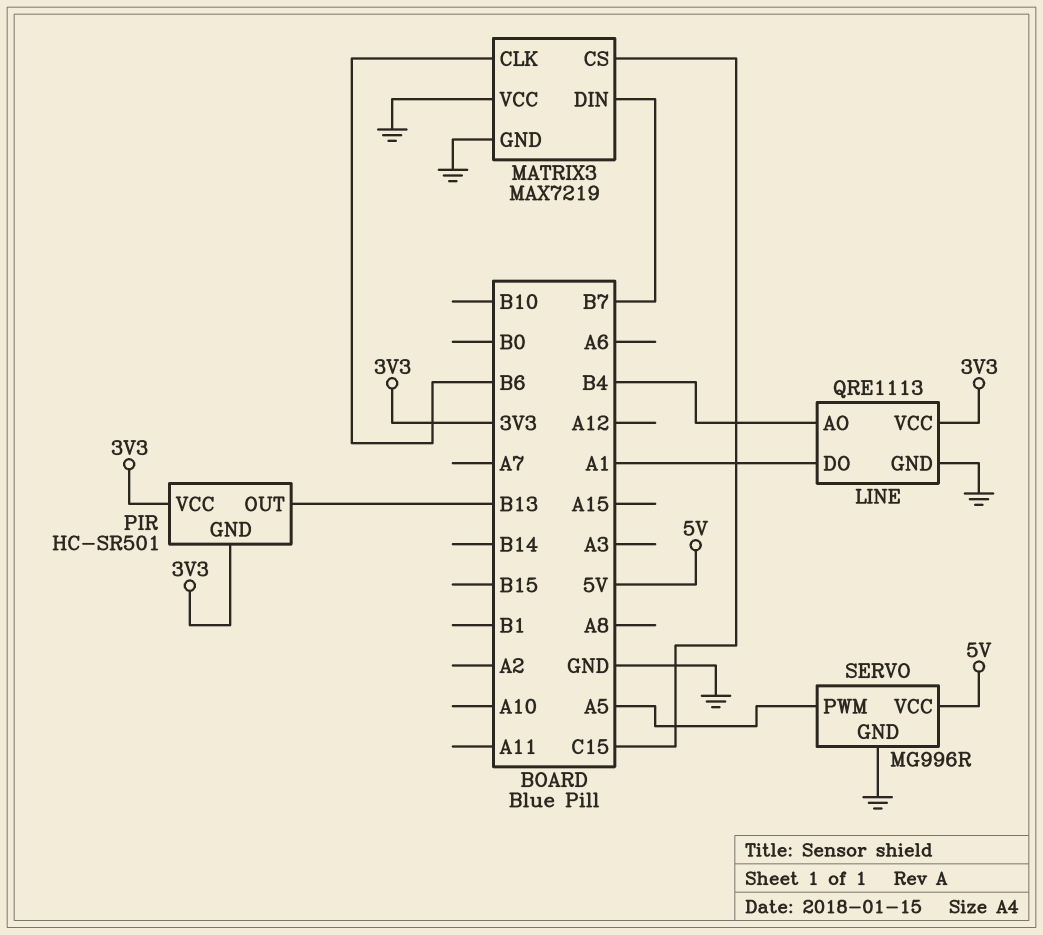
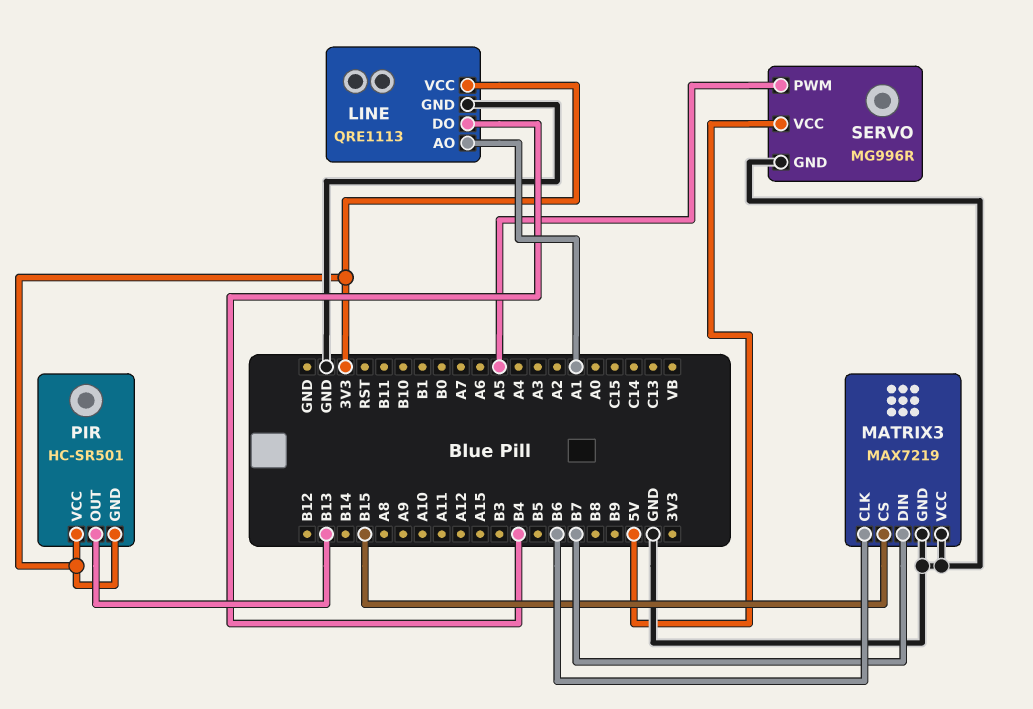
LINE pin AO: B4 -> A1
LINE pin DO: A1 -> B4
MATRIX3 pin CS: C15 -> B15

